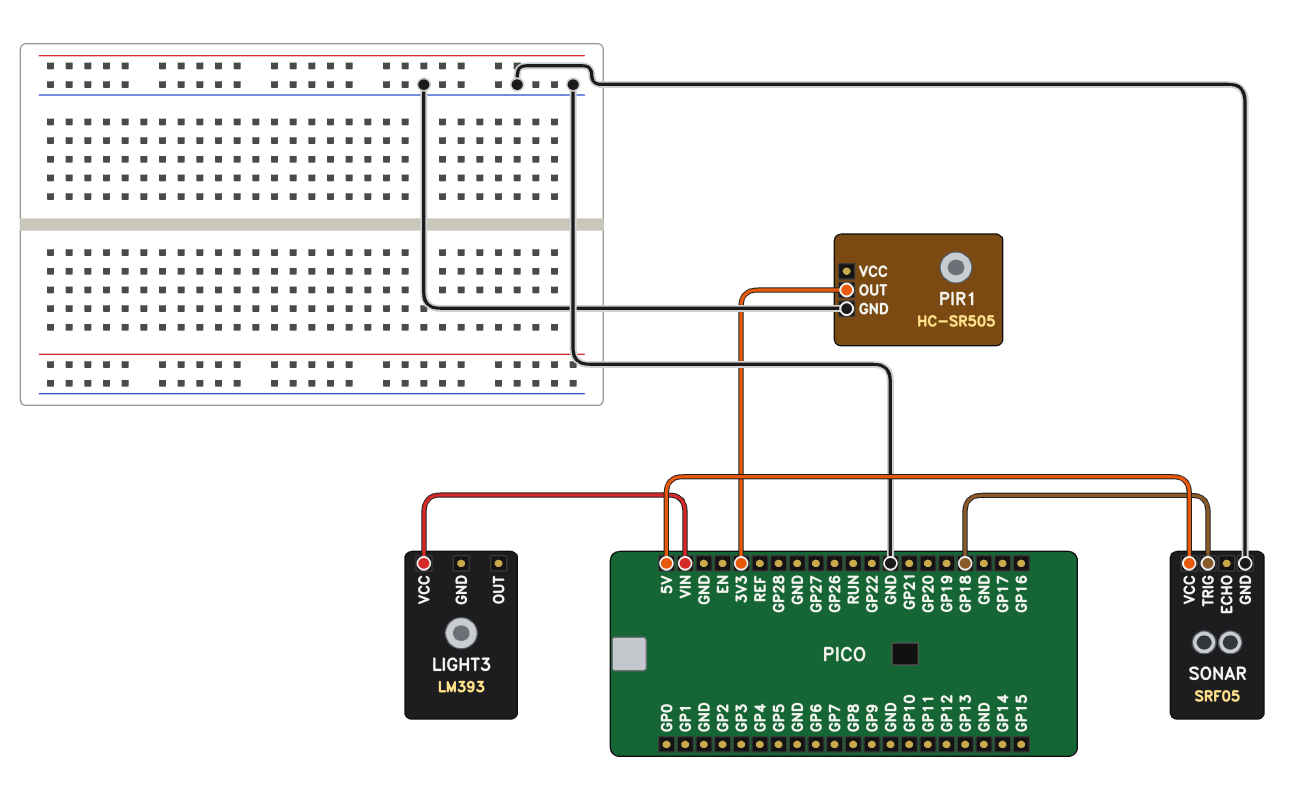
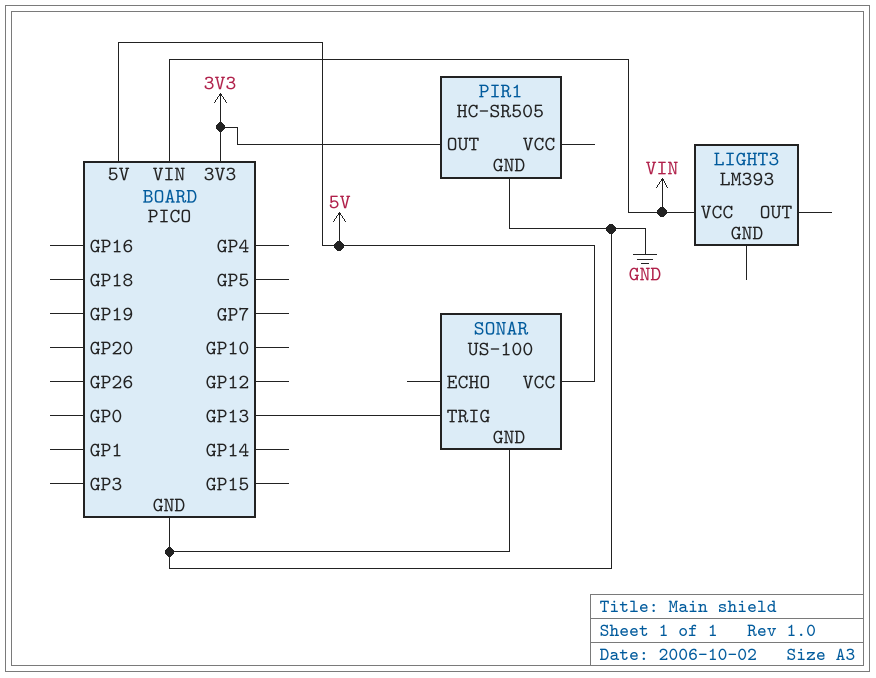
SONAR: SRF05 -> US-100
SONAR pin TRIG: GP18 -> GP13

